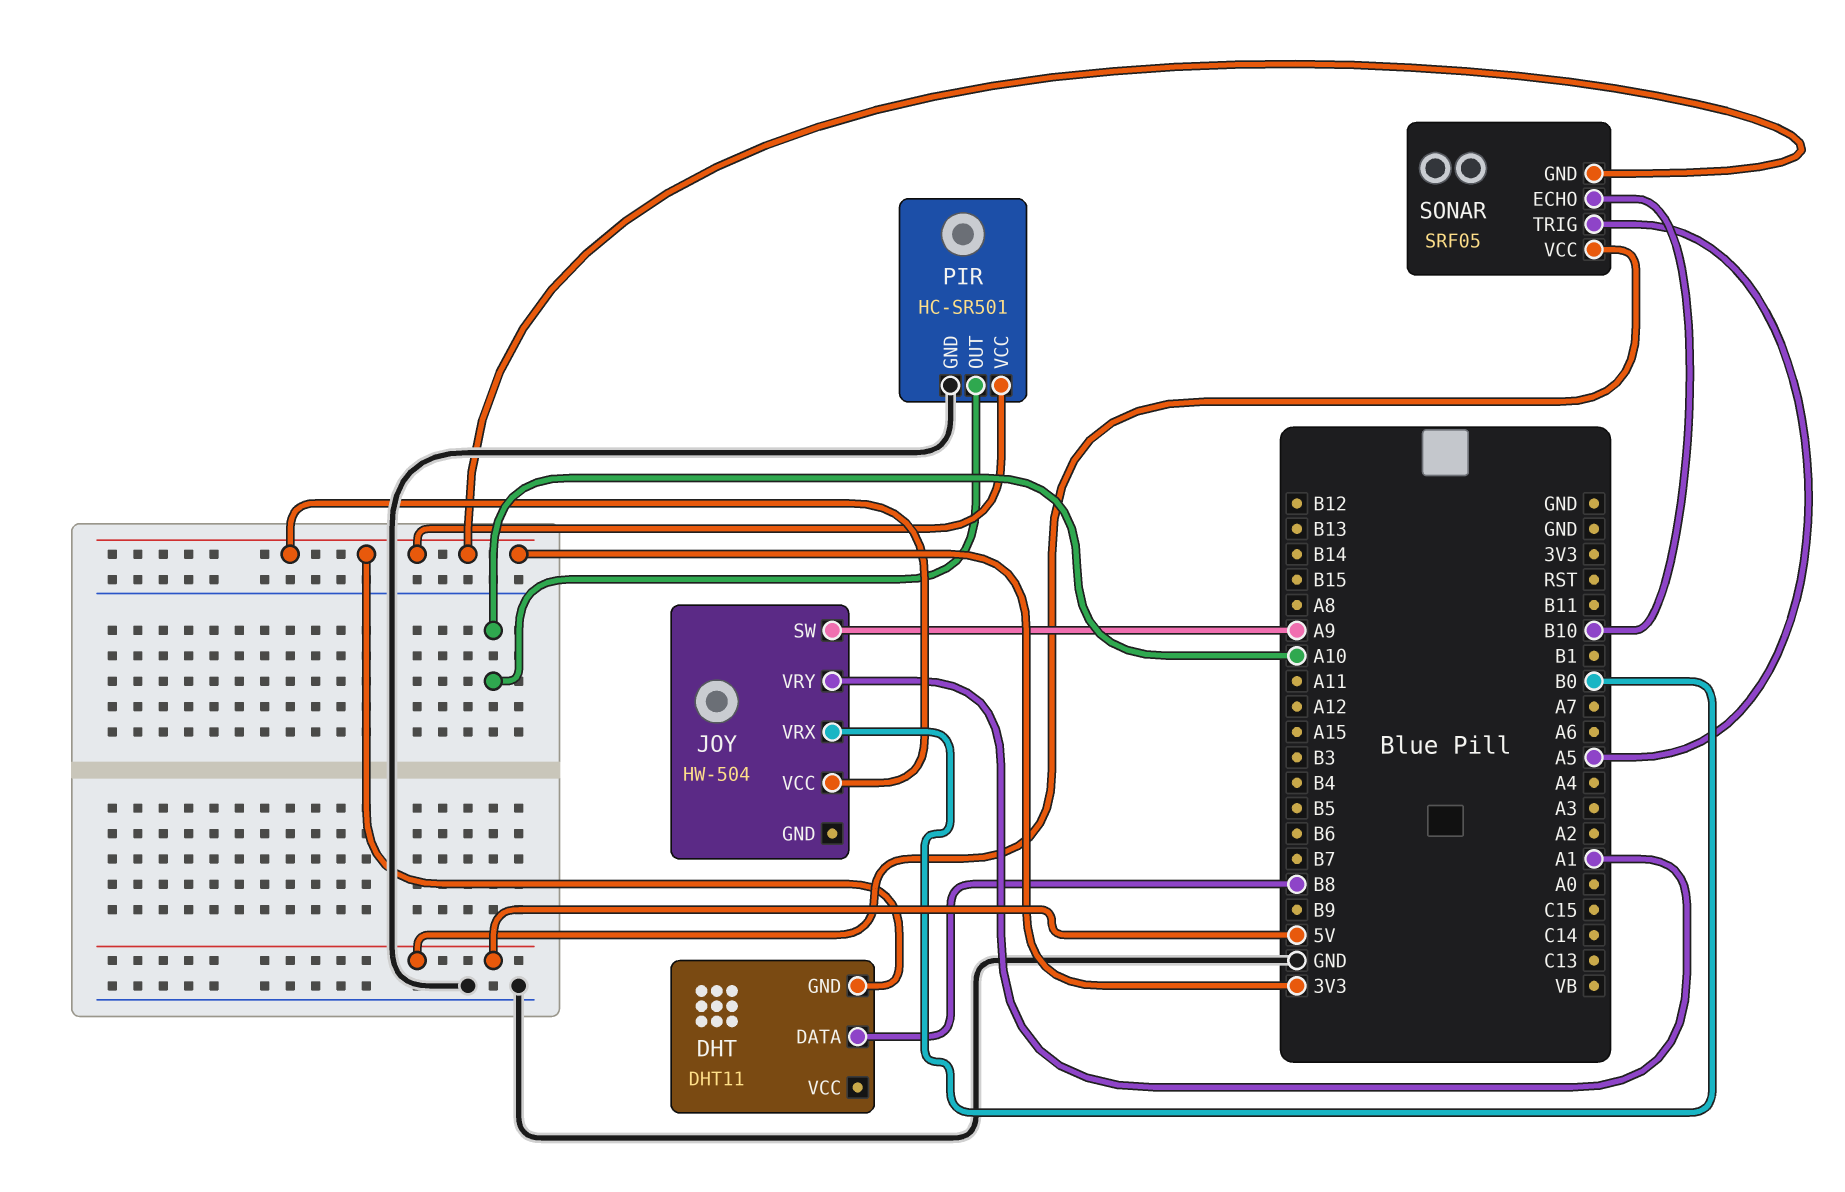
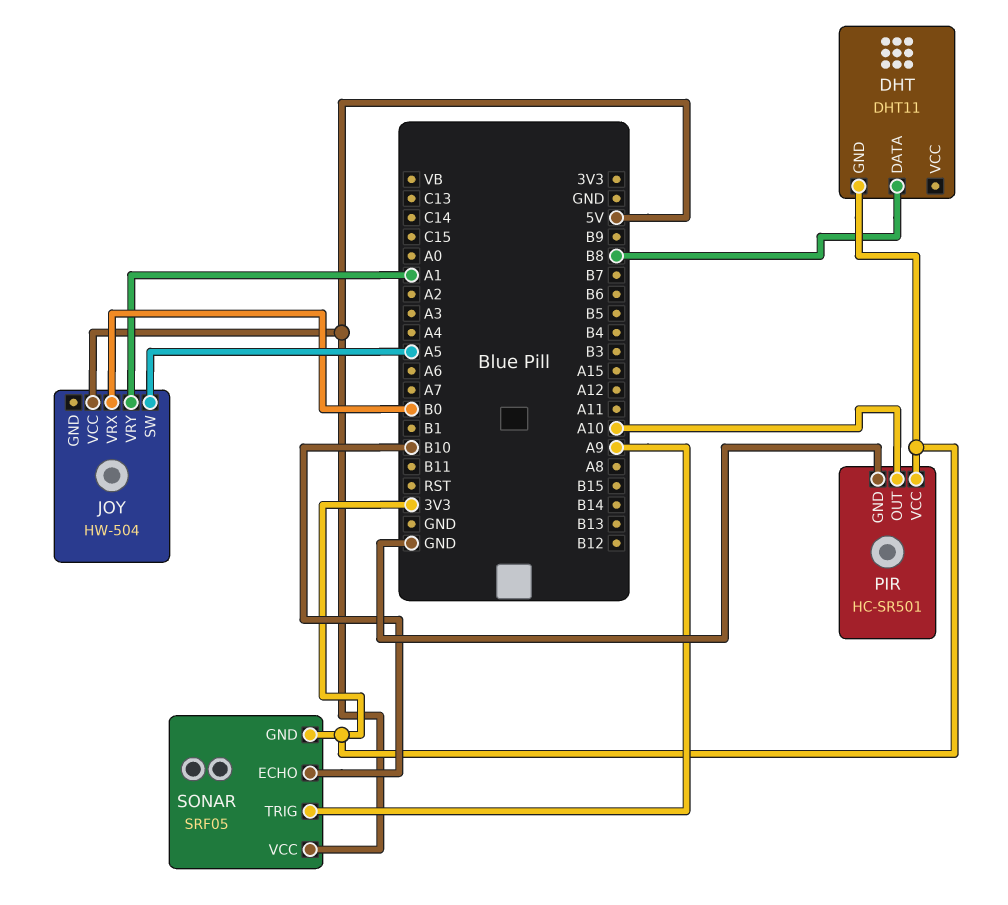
JOY pin SW: A9 -> A5
JOY pin VCC: 3V3 -> 5V
SONAR pin TRIG: A5 -> A9

